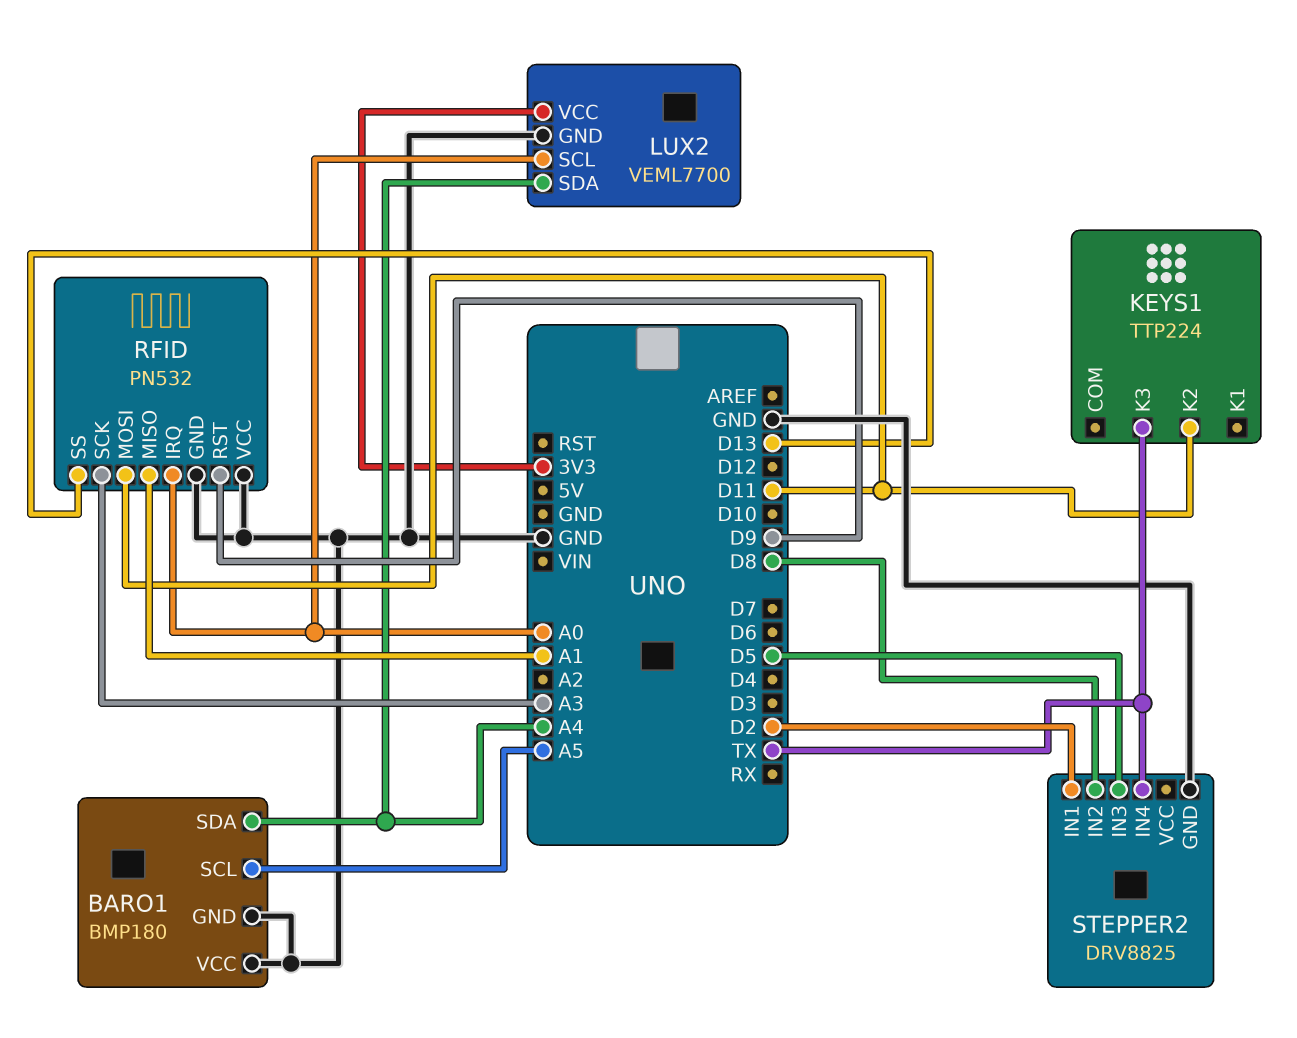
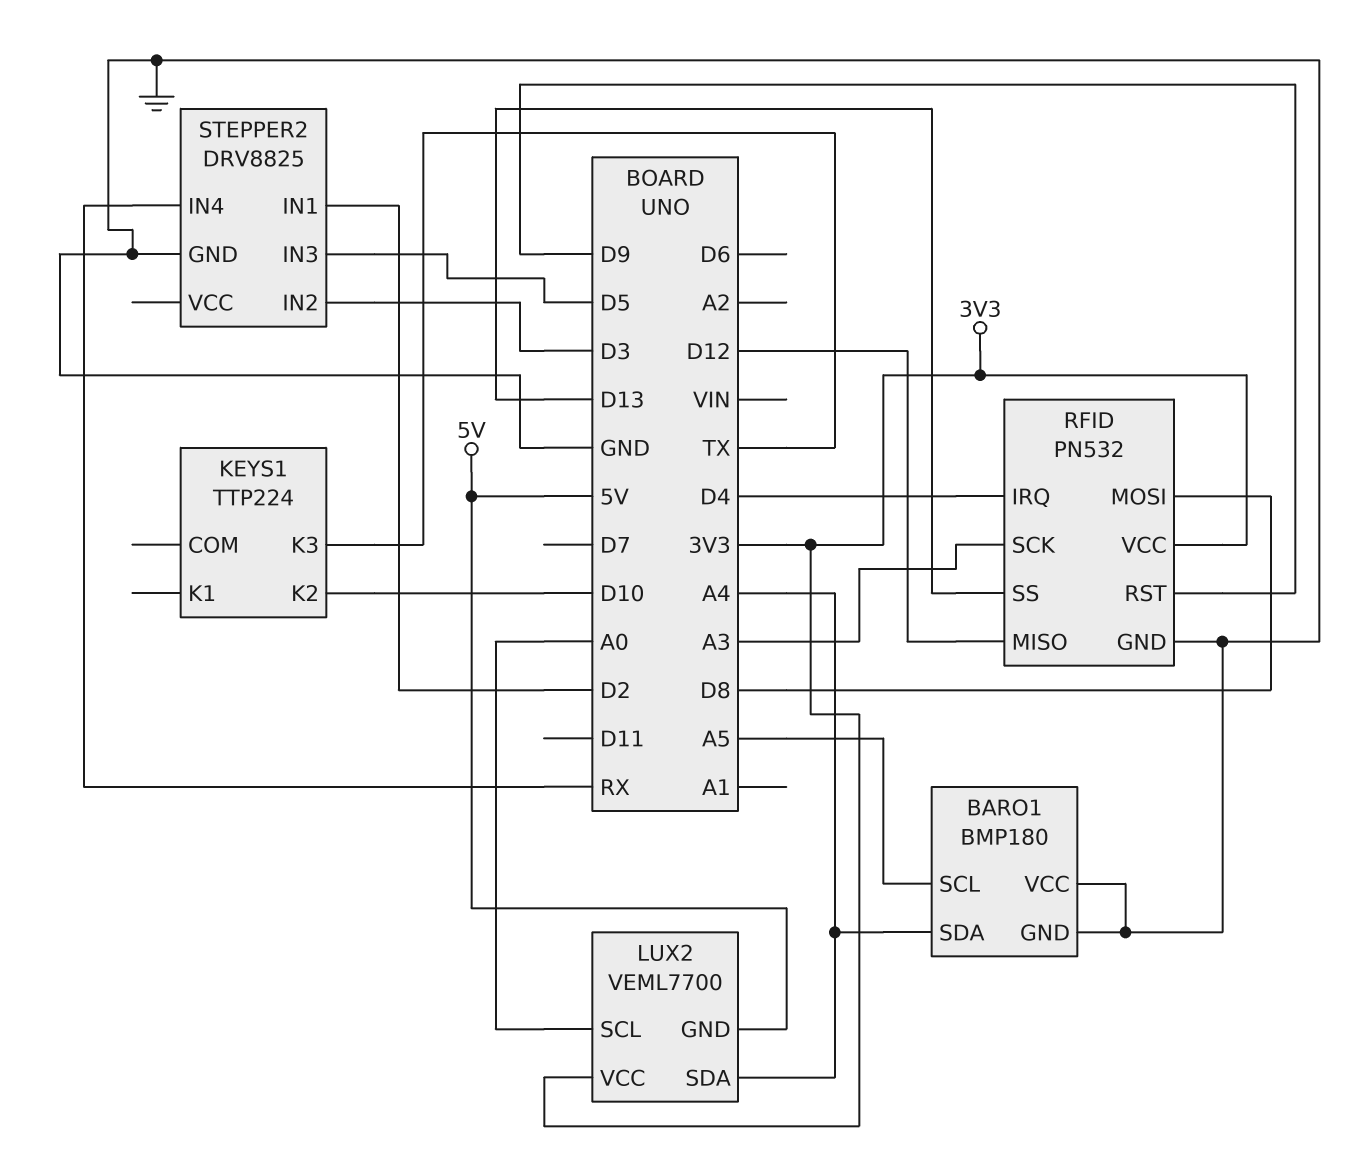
KEYS1 pin K2: D11 -> D10
LUX2 pin GND: GND -> 5V
RFID pin IRQ: A0 -> D4
RFID pin MISO: A1 -> D12
RFID pin MOSI: D11 -> D8
RFID pin VCC: GND -> 3V3
STEPPER2 pin IN2: D8 -> D3
STEPPER2 pin IN4: TX -> RX

